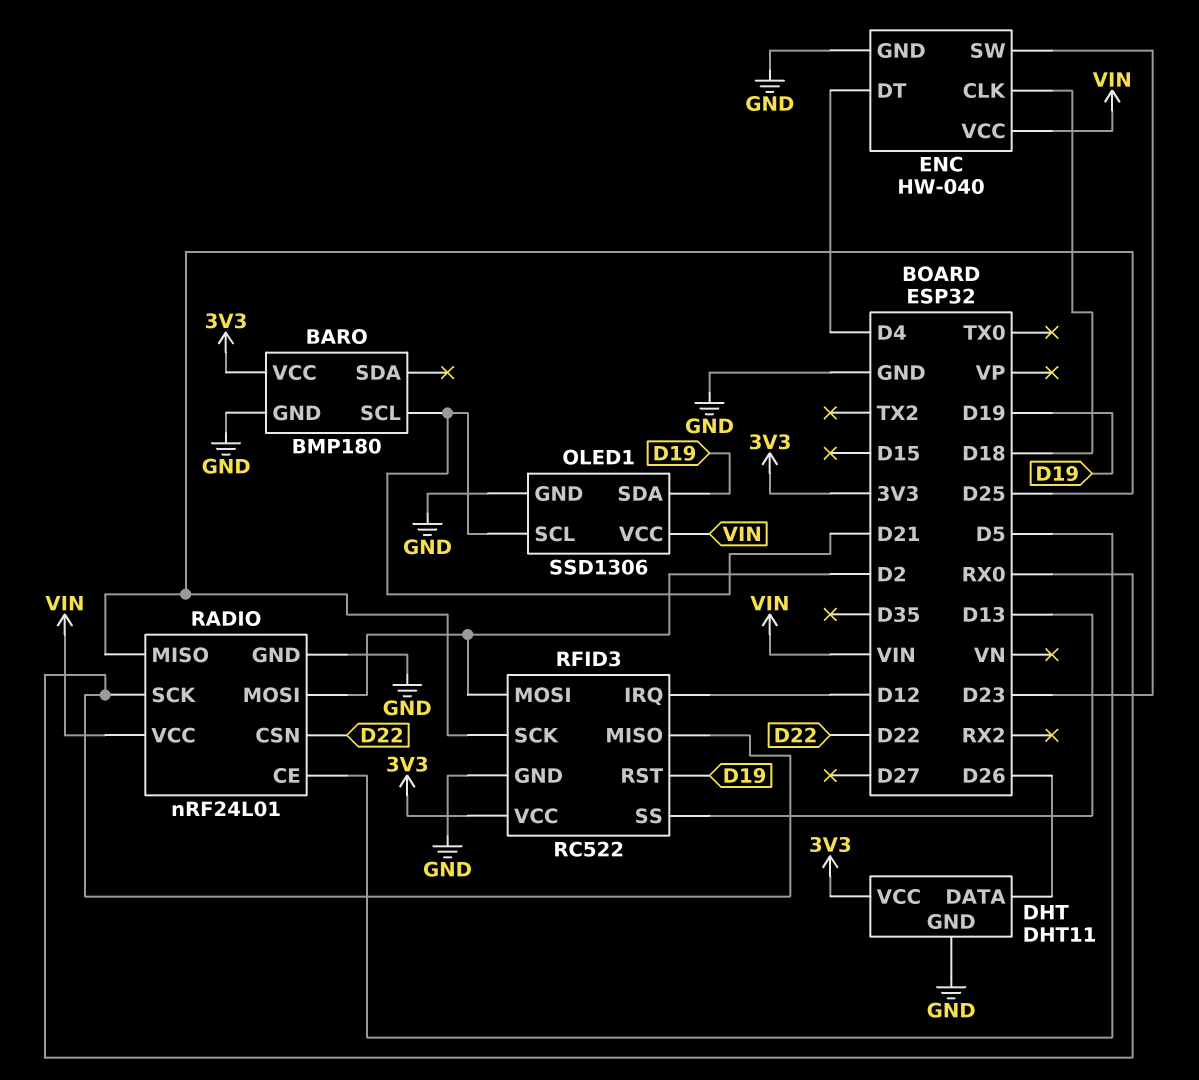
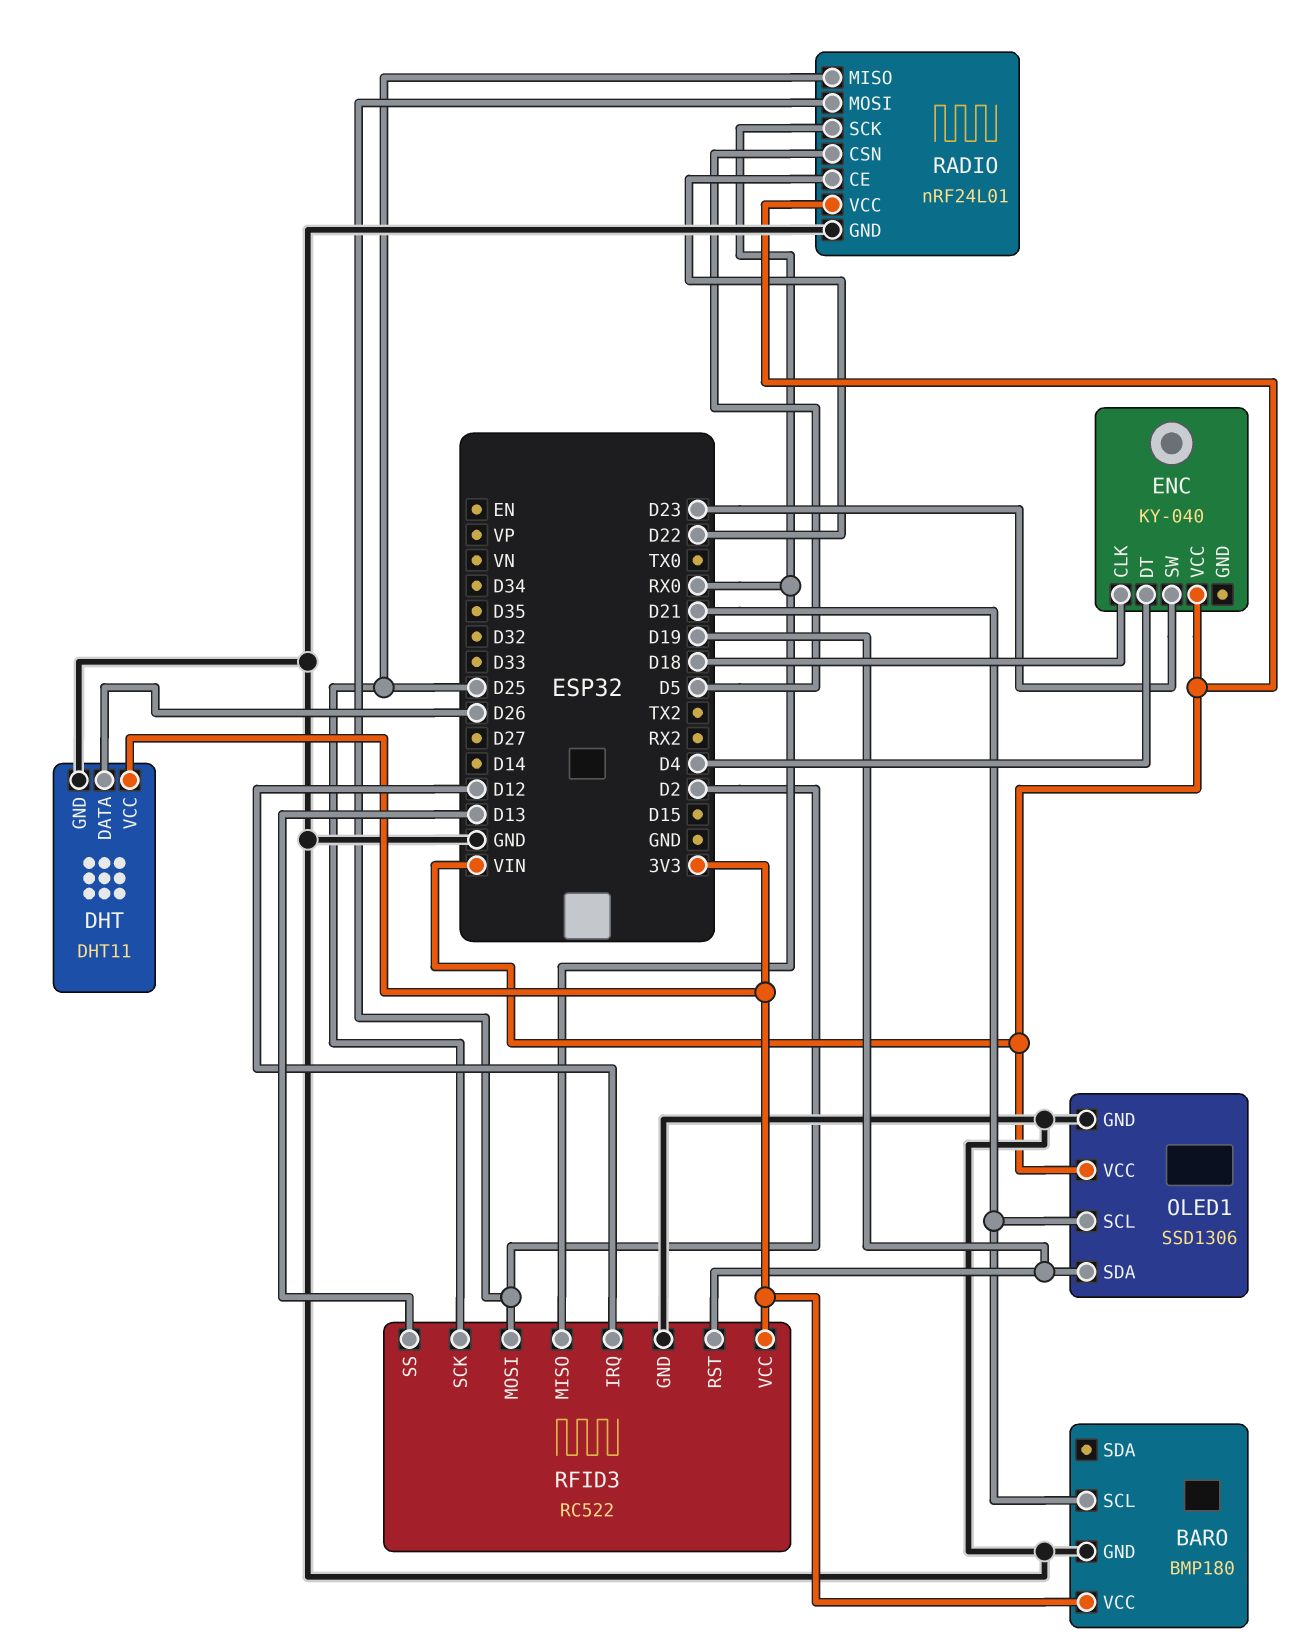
ENC: HW-040 -> KY-040
ENC pin GND: GND -> none
RADIO pin CE: D5 -> D22
RADIO pin CSN: D22 -> D5

